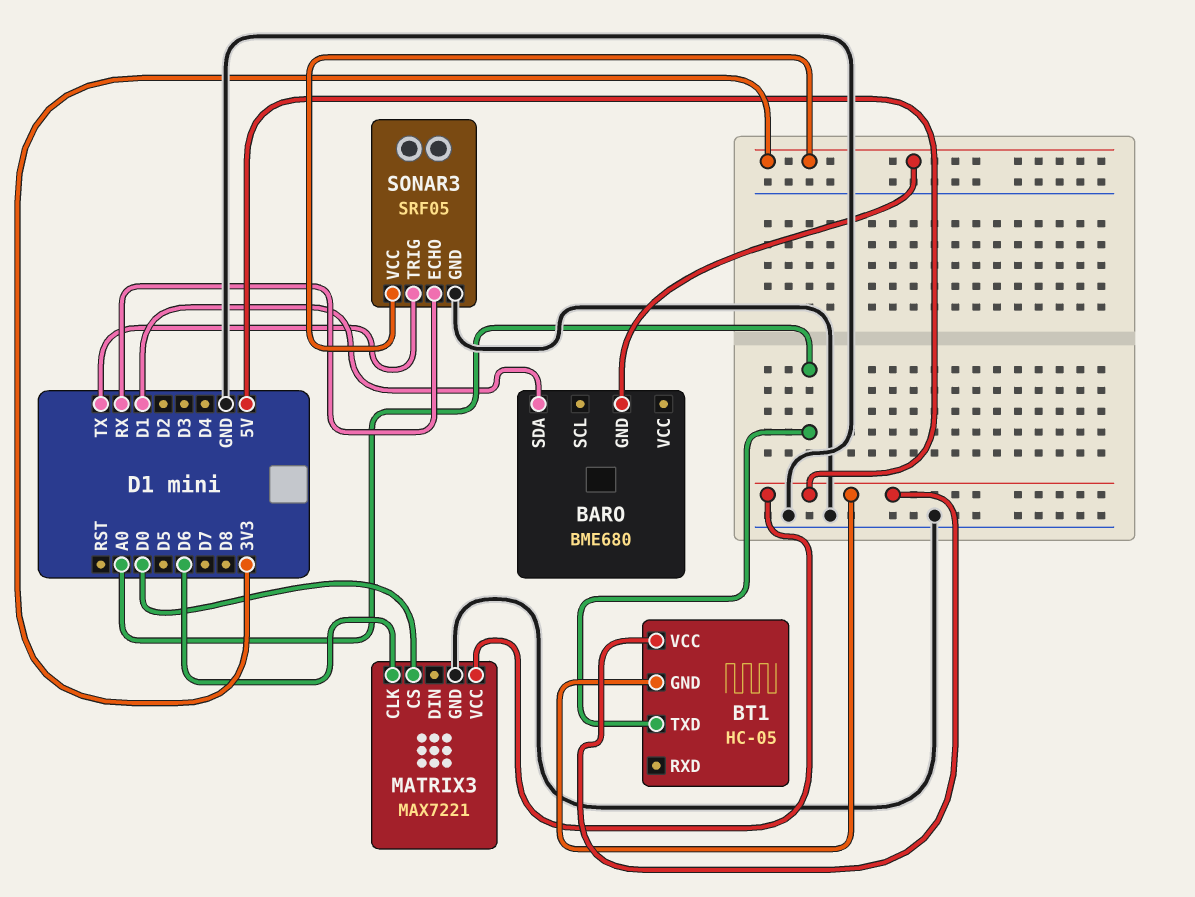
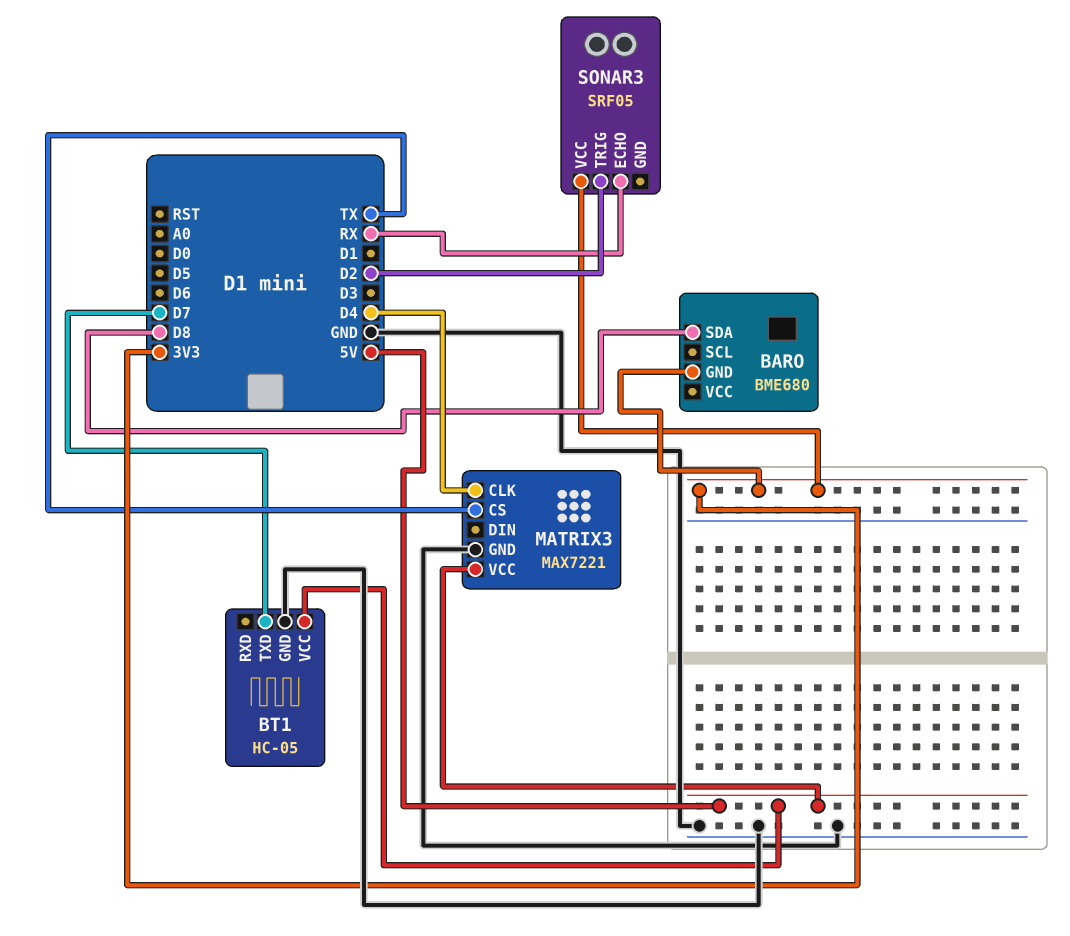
BARO pin SDA: D1 -> D8
BT1 pin GND: 5V -> GND
BT1 pin TXD: A0 -> D7
MATRIX3 pin CLK: D6 -> D4
MATRIX3 pin CS: D0 -> TX
SONAR3 pin GND: GND -> none
SONAR3 pin TRIG: TX -> D2

